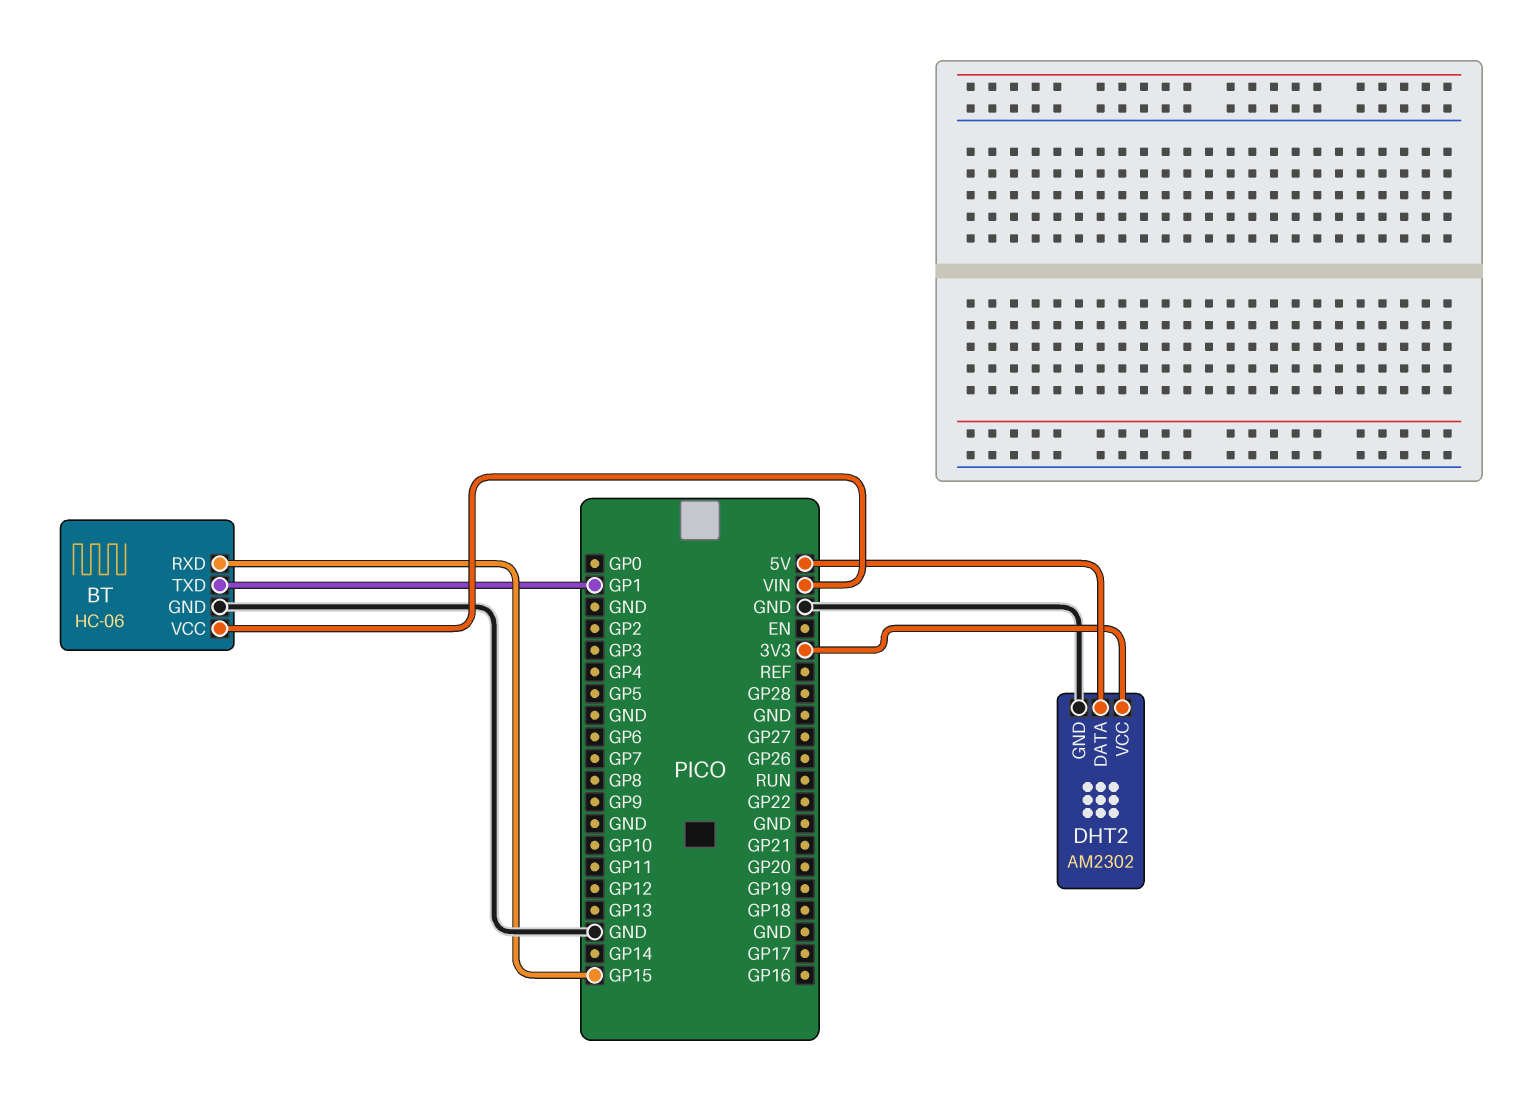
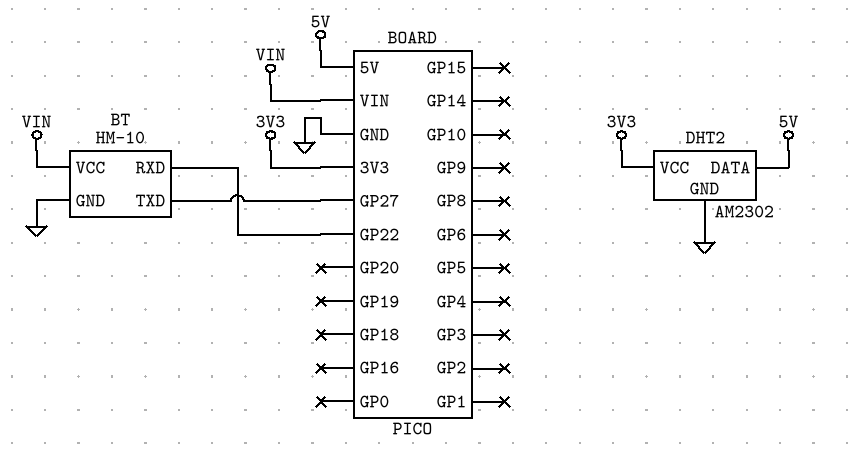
BT: HC-06 -> HM-10
BT pin RXD: GP15 -> GP22
BT pin TXD: GP1 -> GP27

